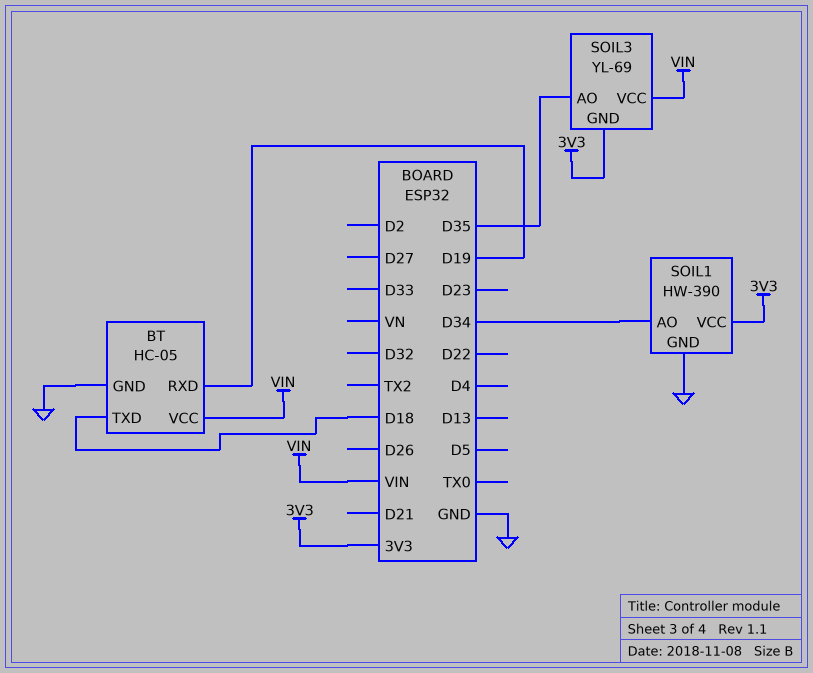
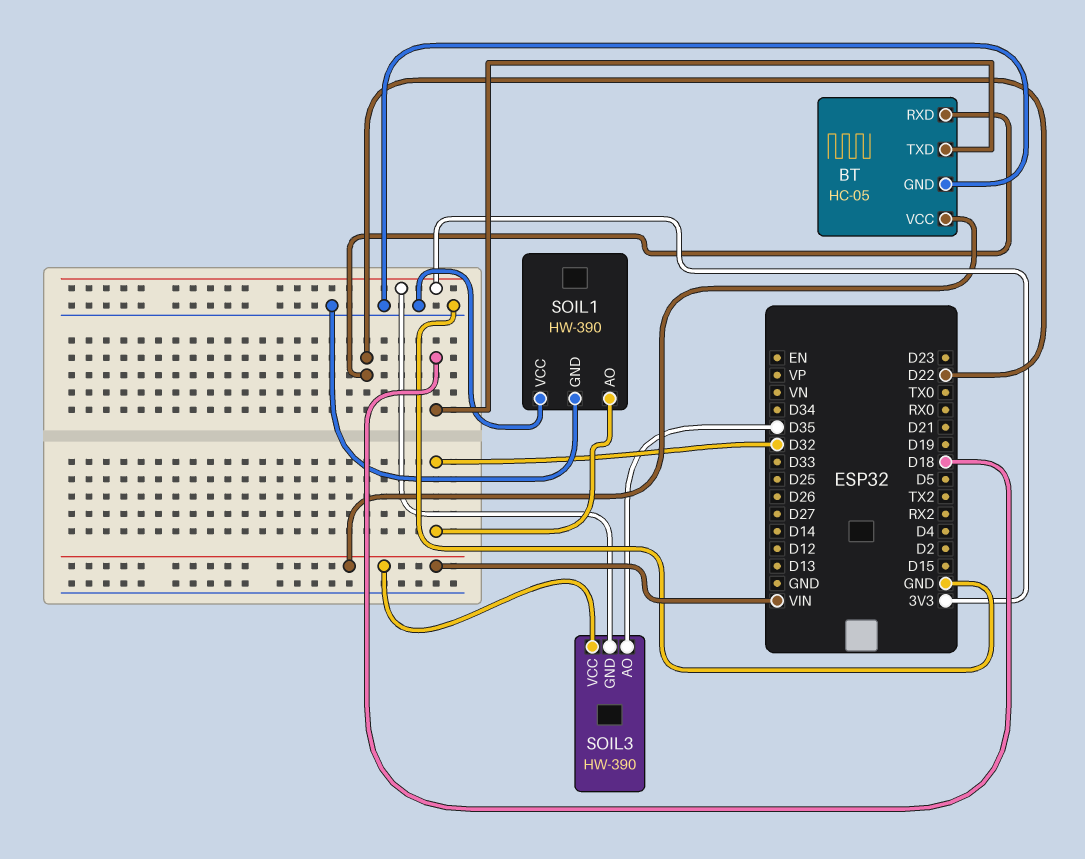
BT pin RXD: D19 -> D22
SOIL1 pin AO: D34 -> D32
SOIL1 pin VCC: 3V3 -> GND
SOIL3: YL-69 -> HW-390

